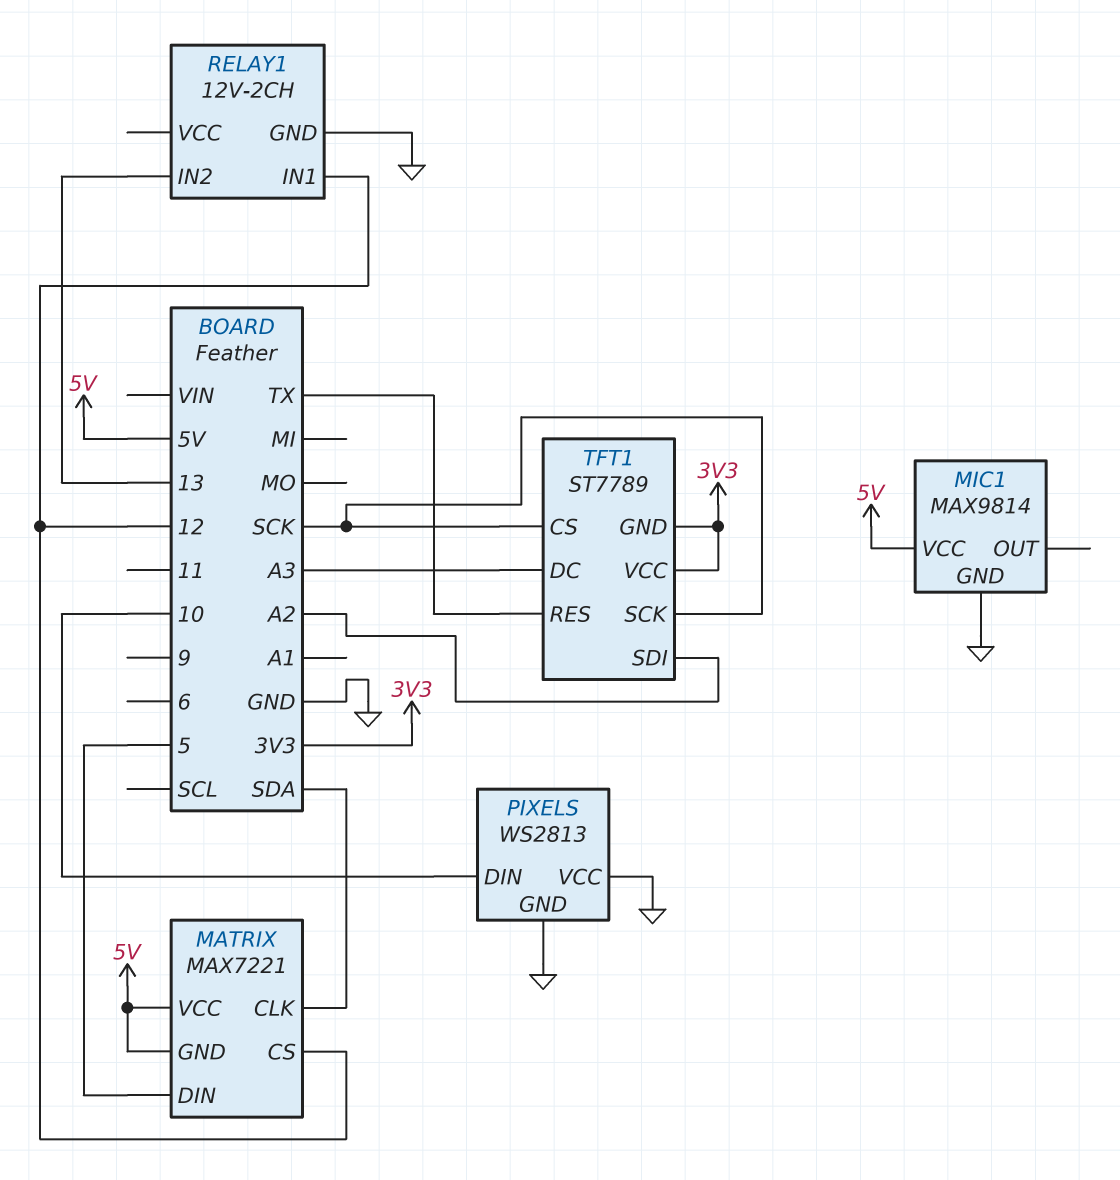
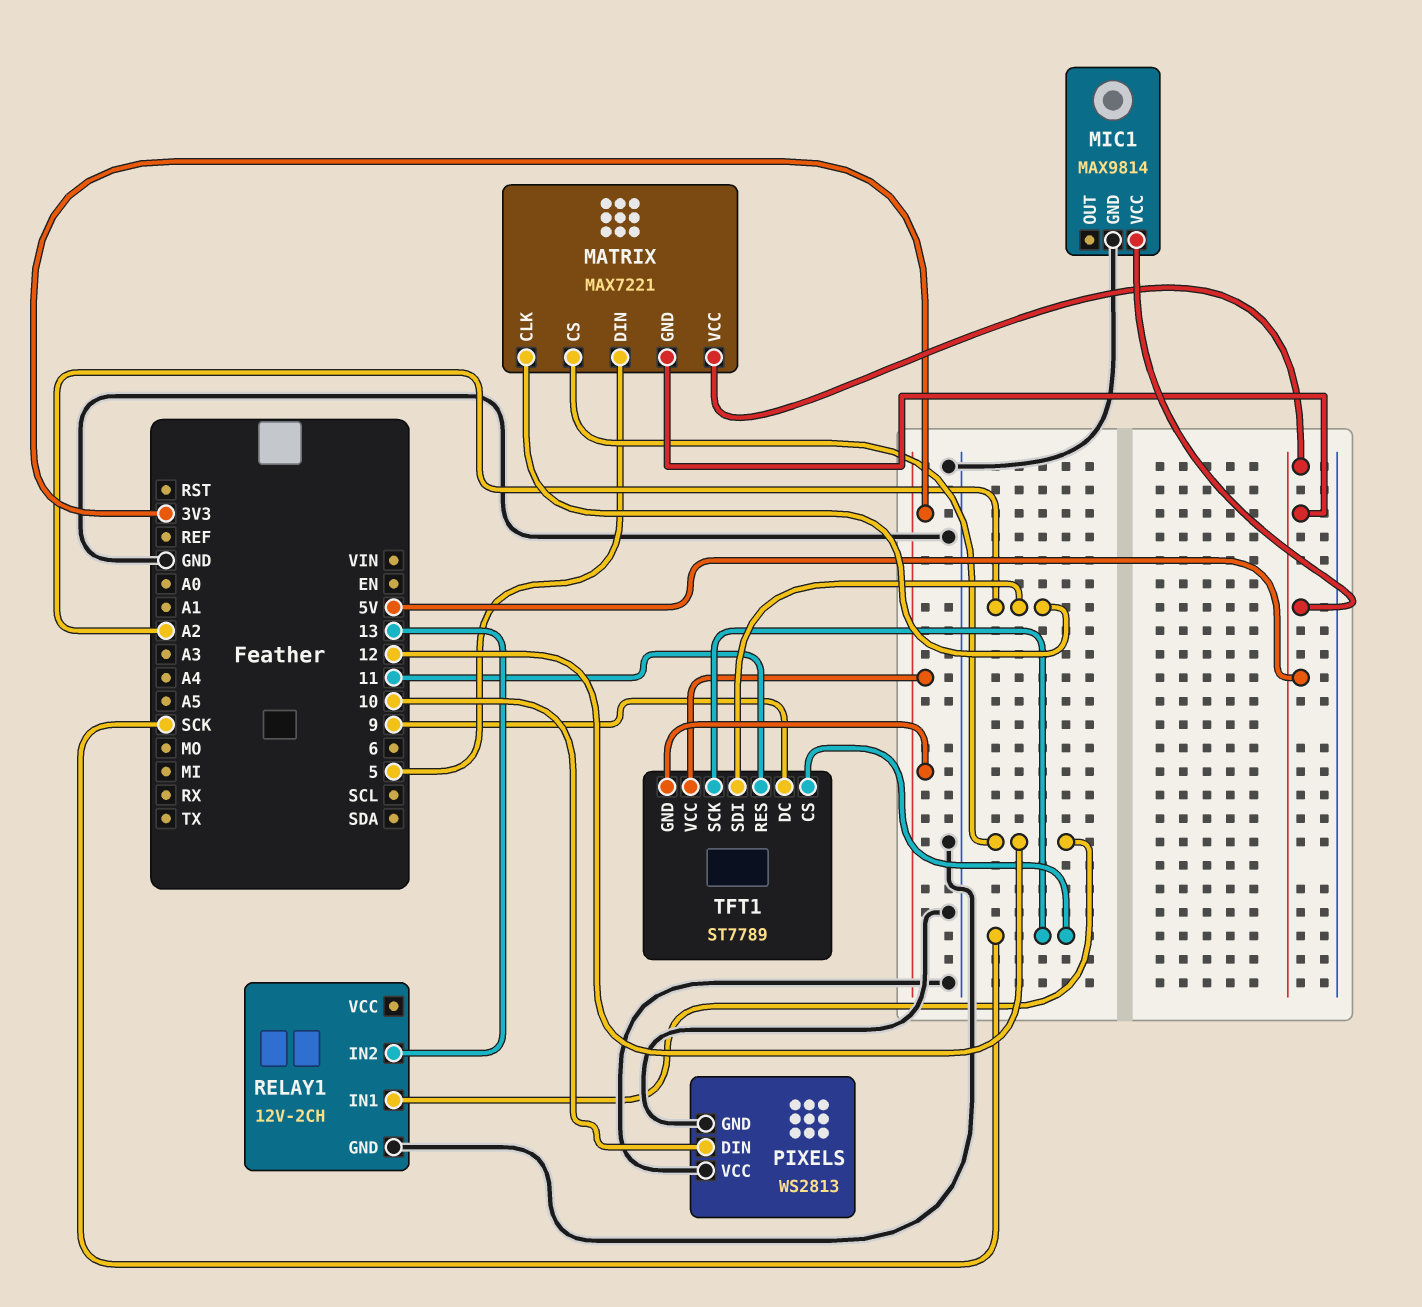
MATRIX pin CLK: SDA -> A2
TFT1 pin DC: A3 -> 9
TFT1 pin RES: TX -> 11

